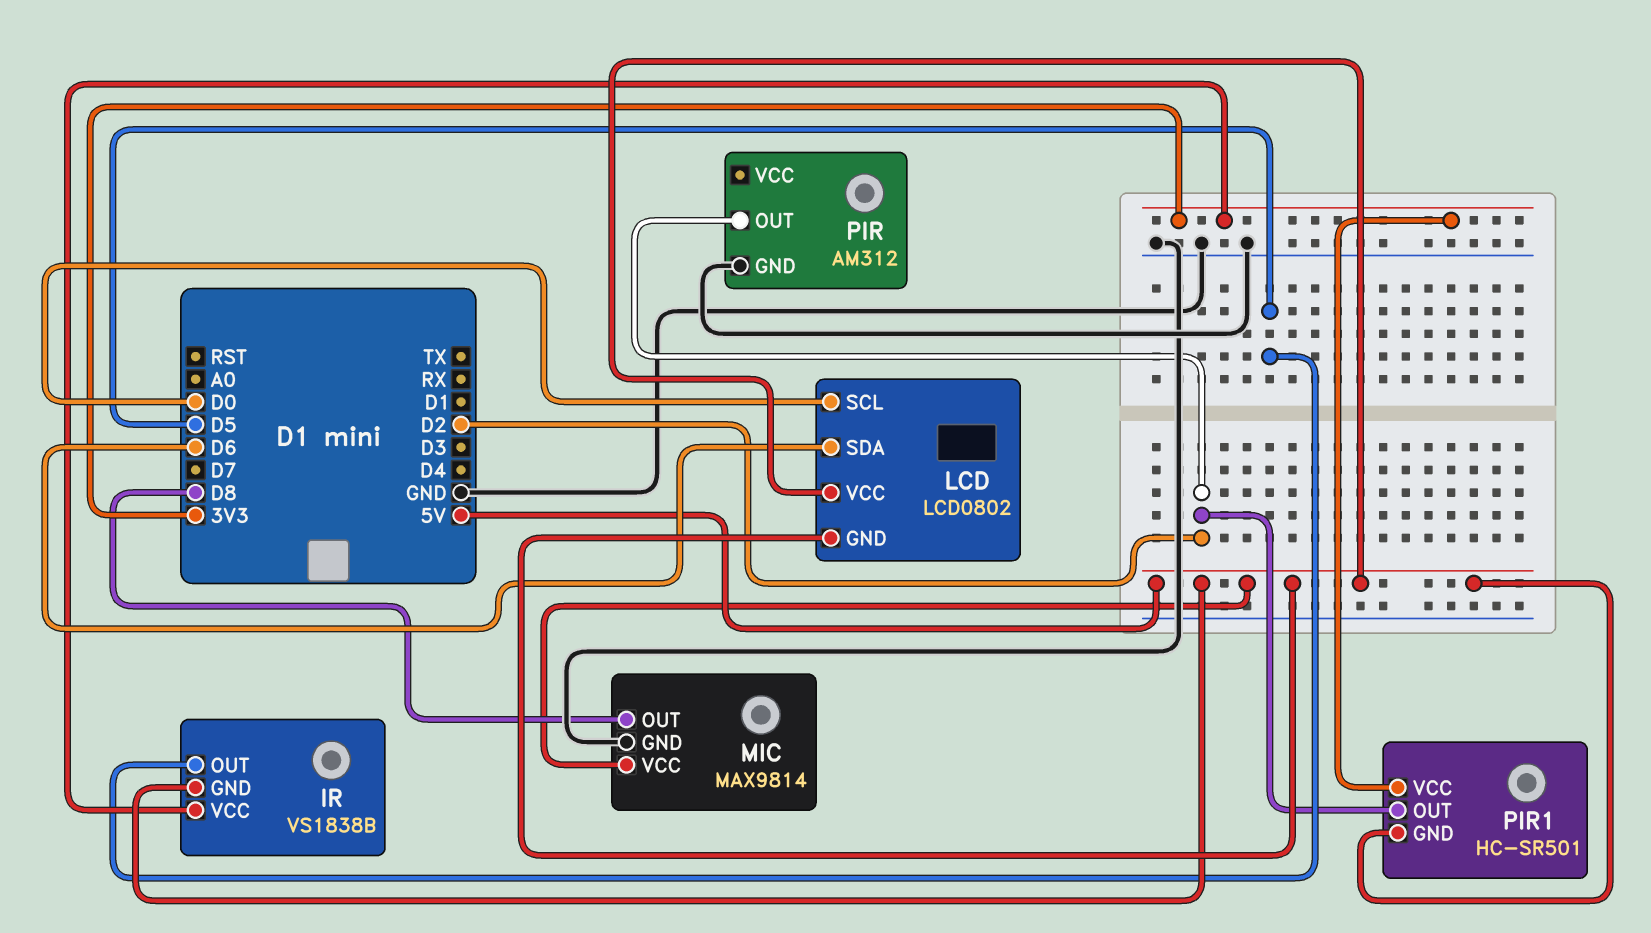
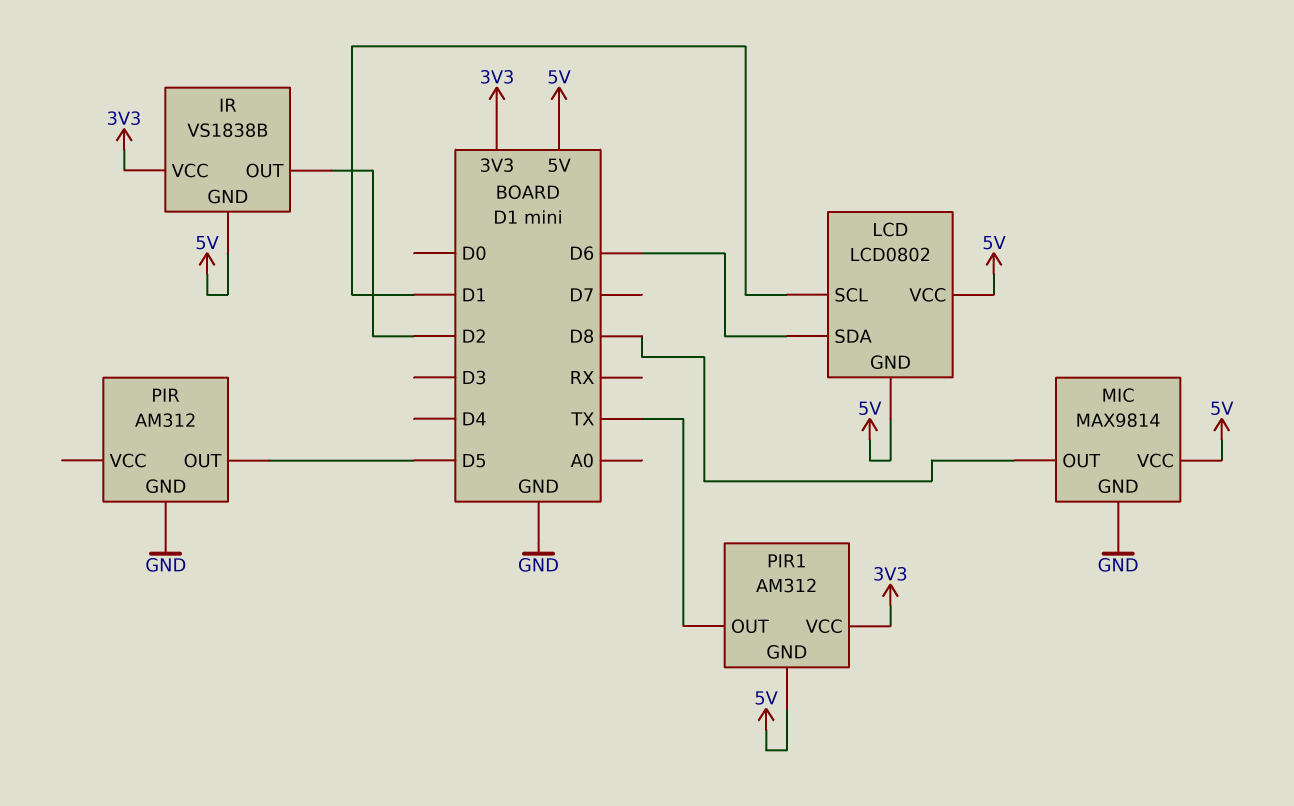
IR pin OUT: D5 -> D2
LCD pin SCL: D0 -> D1
PIR pin OUT: D2 -> D5
PIR1: HC-SR501 -> AM312
PIR1 pin OUT: D2 -> TX

